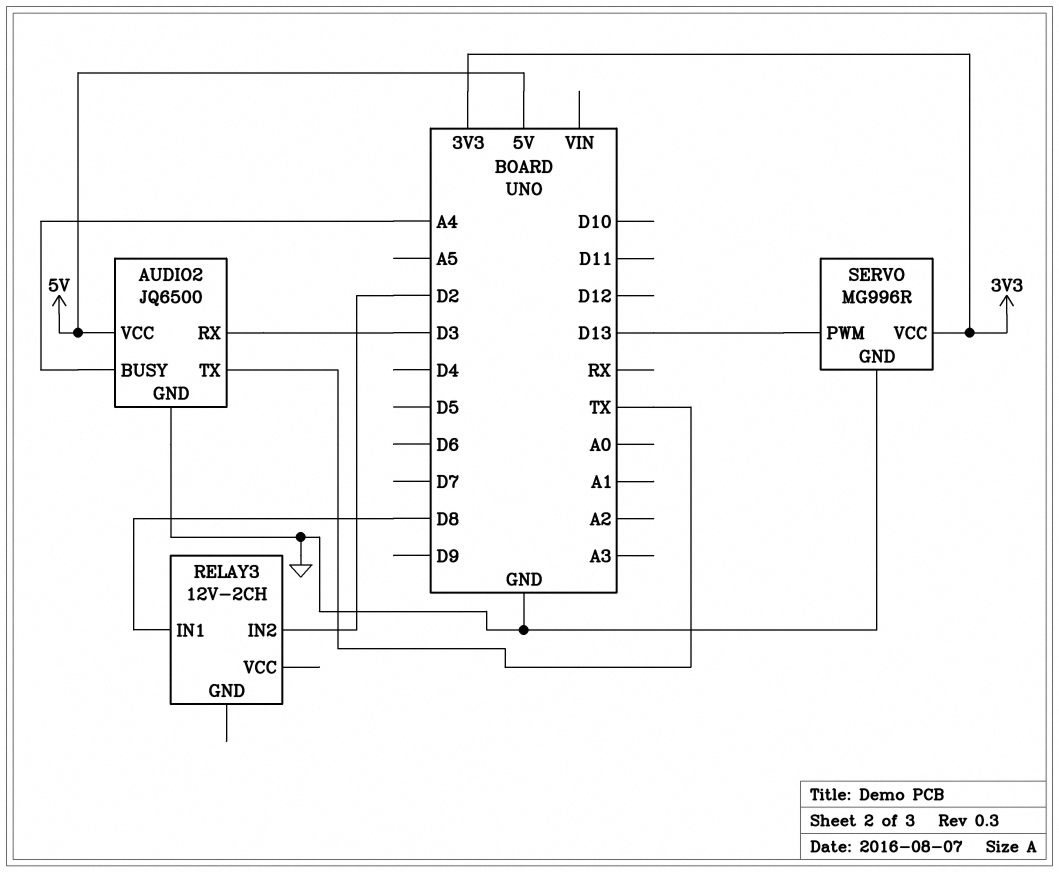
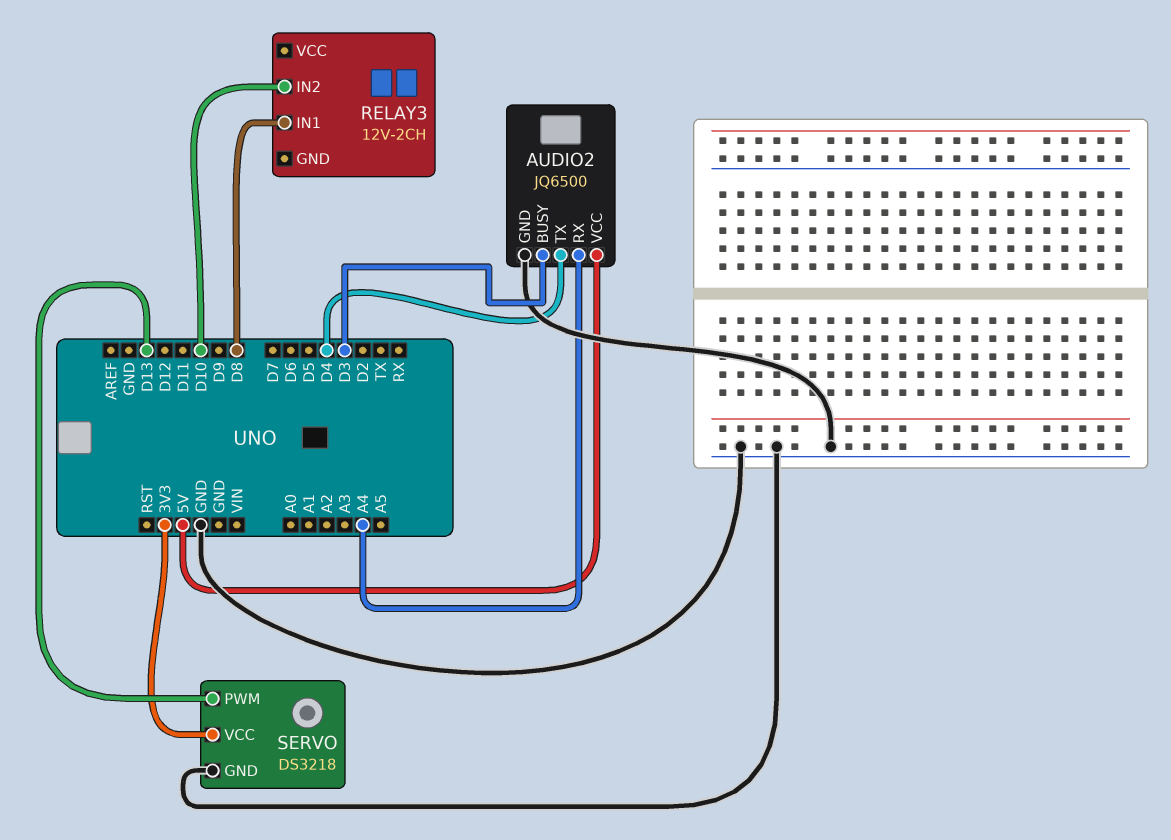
AUDIO2 pin BUSY: A4 -> D3
AUDIO2 pin RX: D3 -> A4
AUDIO2 pin TX: TX -> D4
RELAY3 pin IN2: D2 -> D10
SERVO: MG996R -> DS3218

